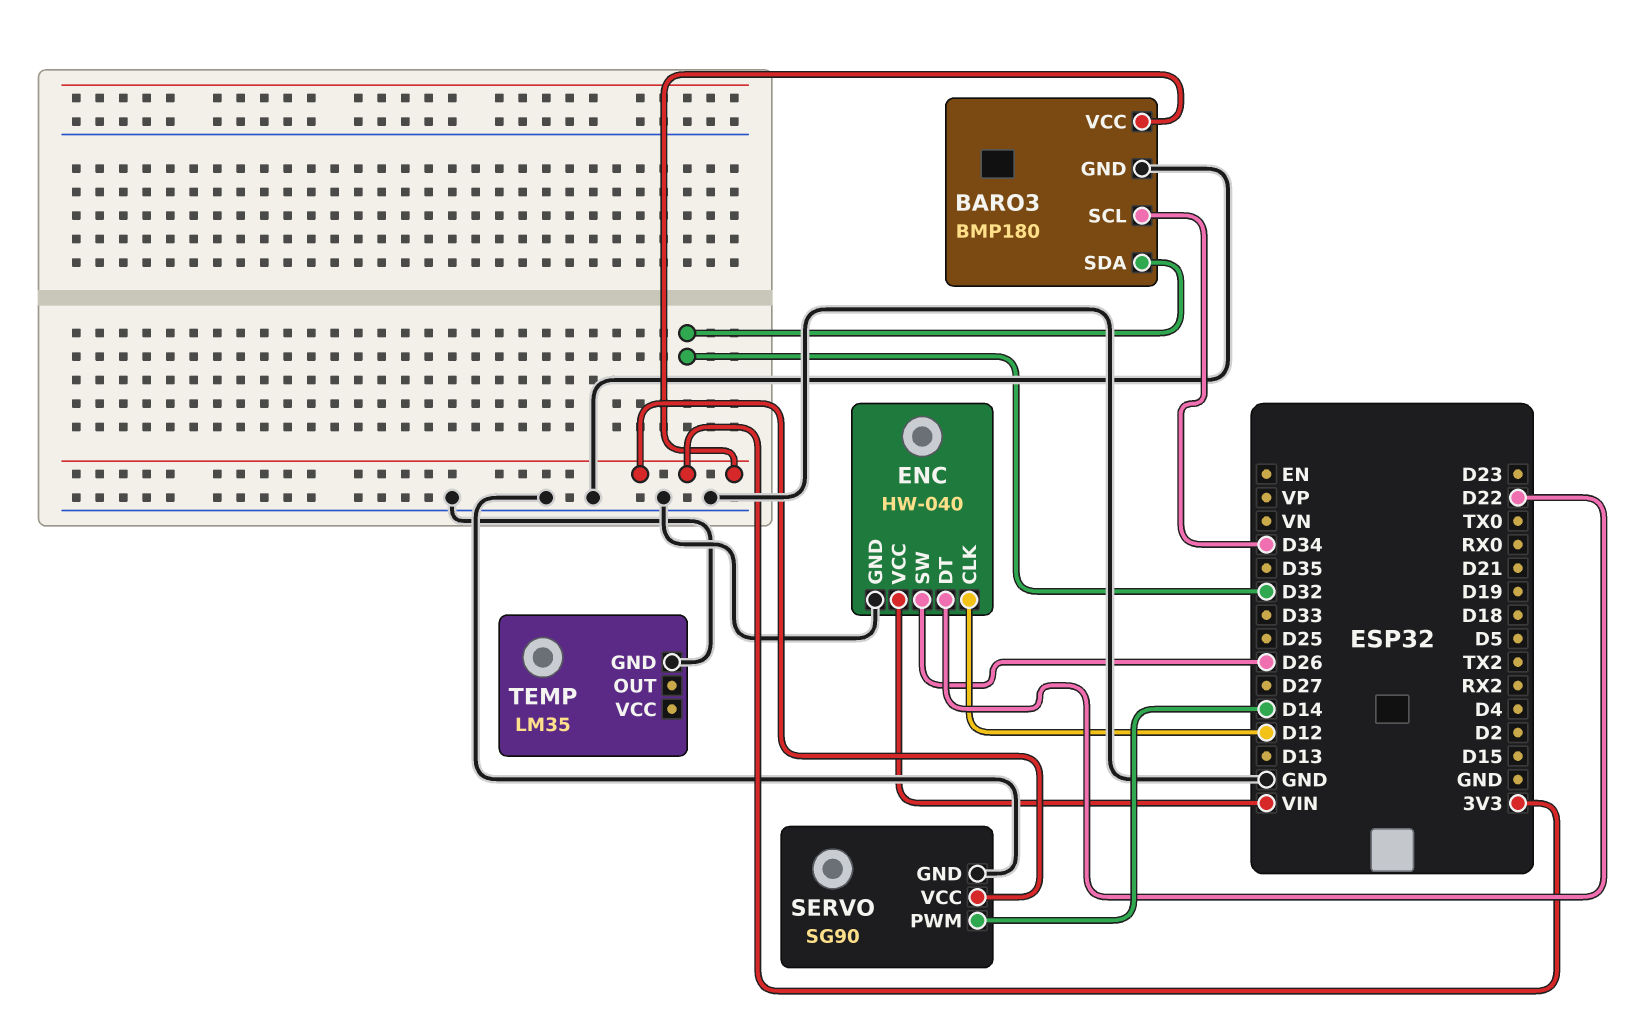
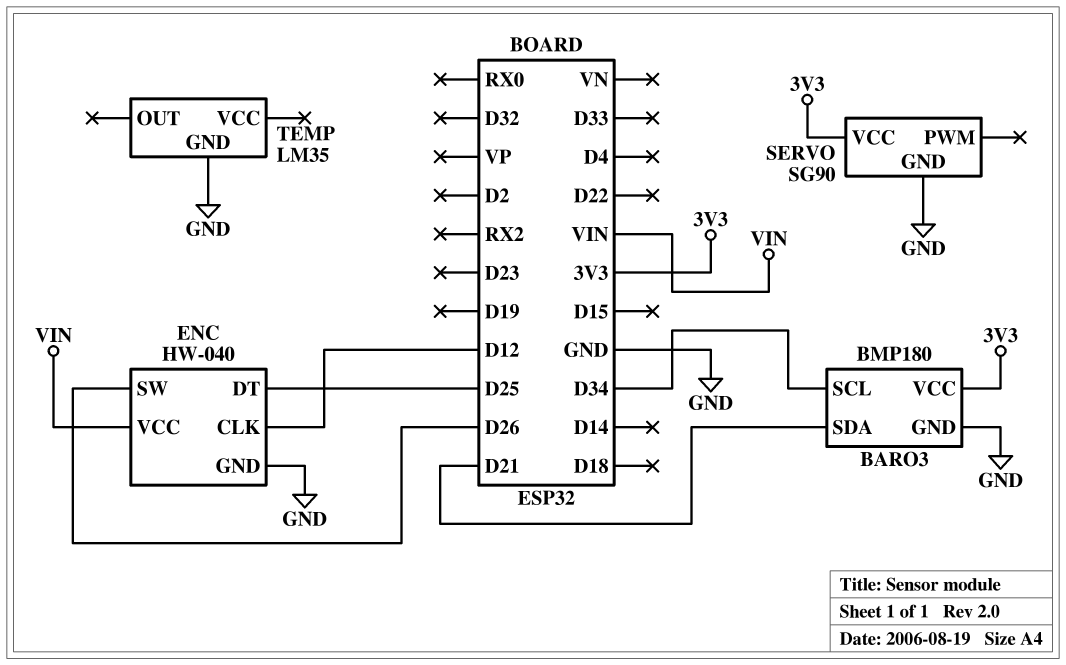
BARO3 pin SDA: D32 -> D21
ENC pin DT: D22 -> D25
SERVO pin PWM: D14 -> none

